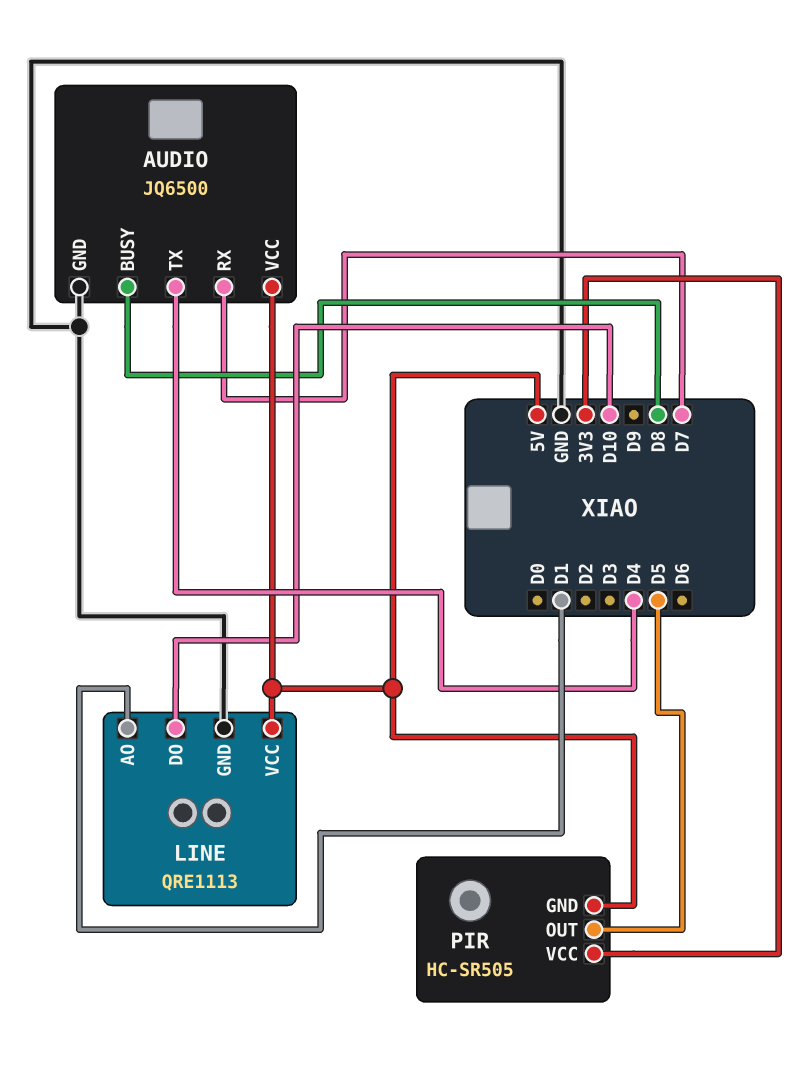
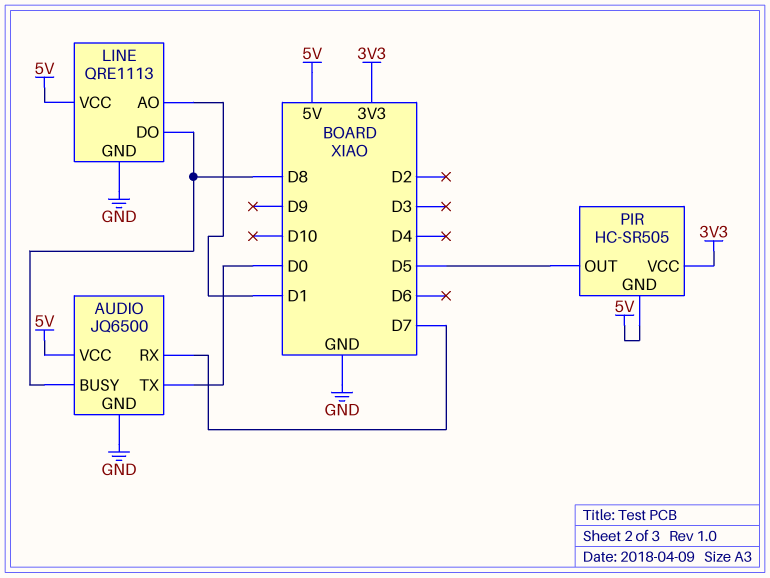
AUDIO pin TX: D4 -> D0
LINE pin DO: D10 -> D8

